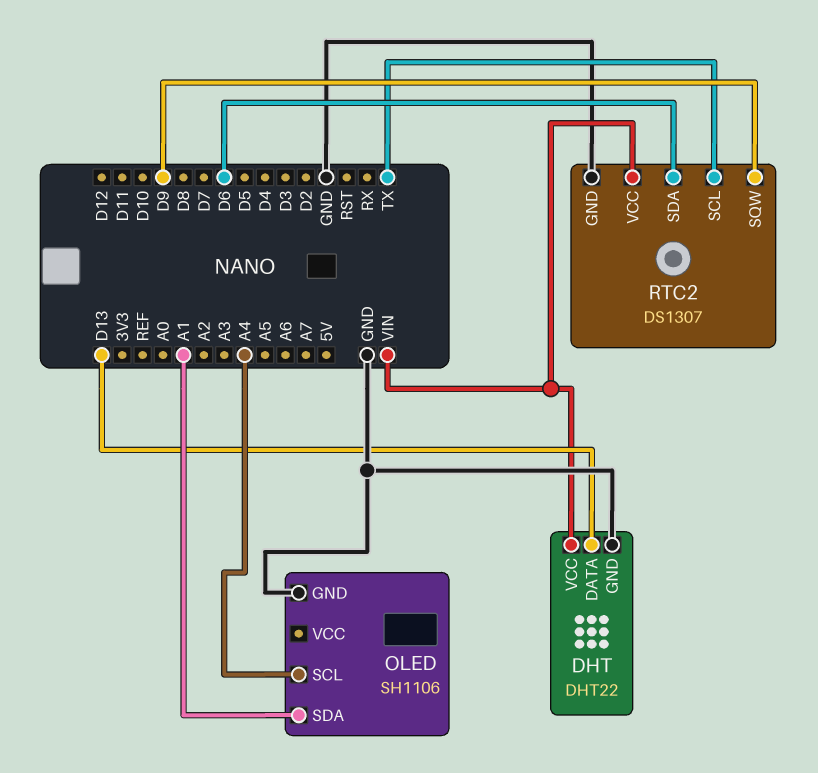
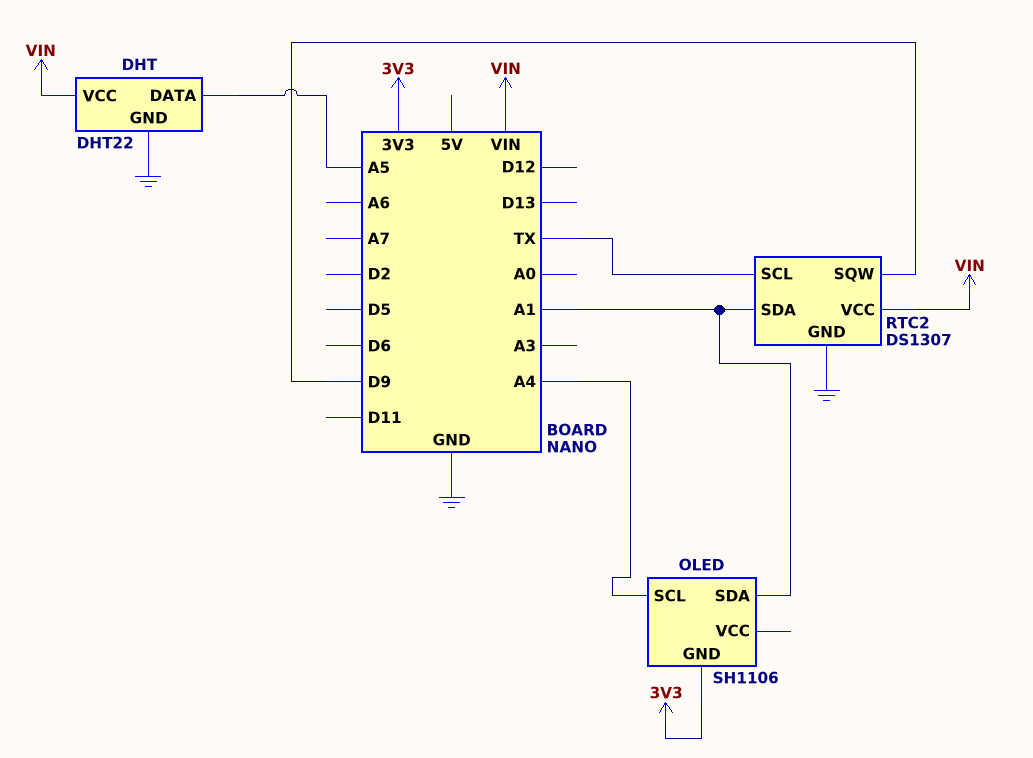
DHT pin DATA: D13 -> A5
OLED pin GND: GND -> 3V3
RTC2 pin SDA: D6 -> A1

